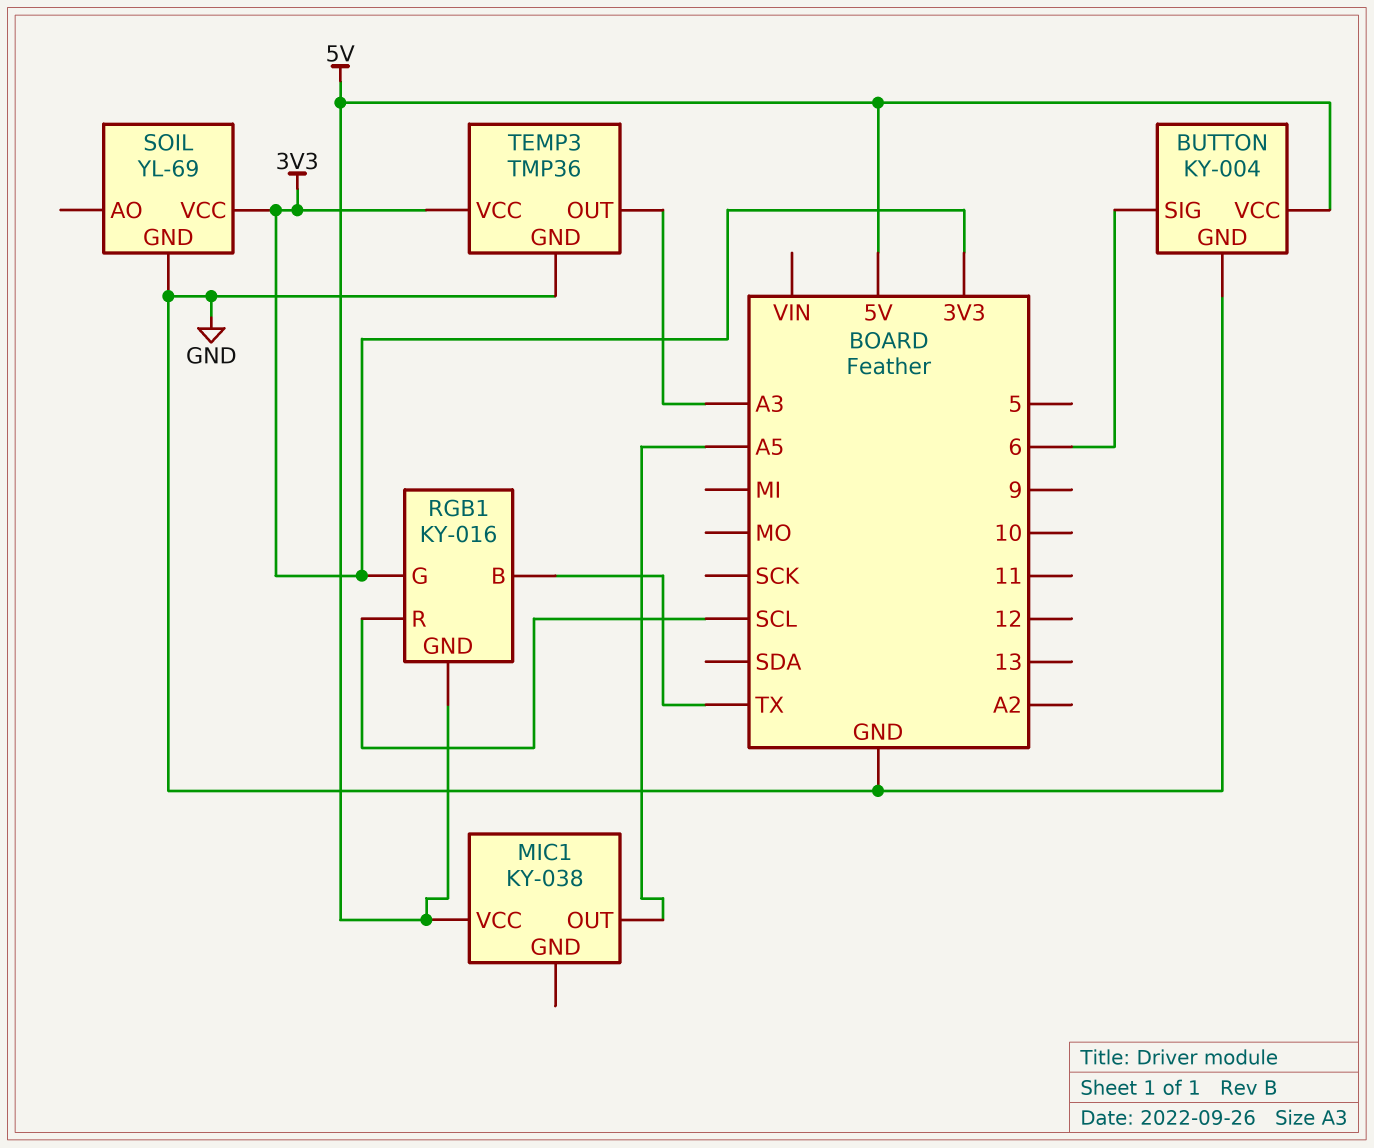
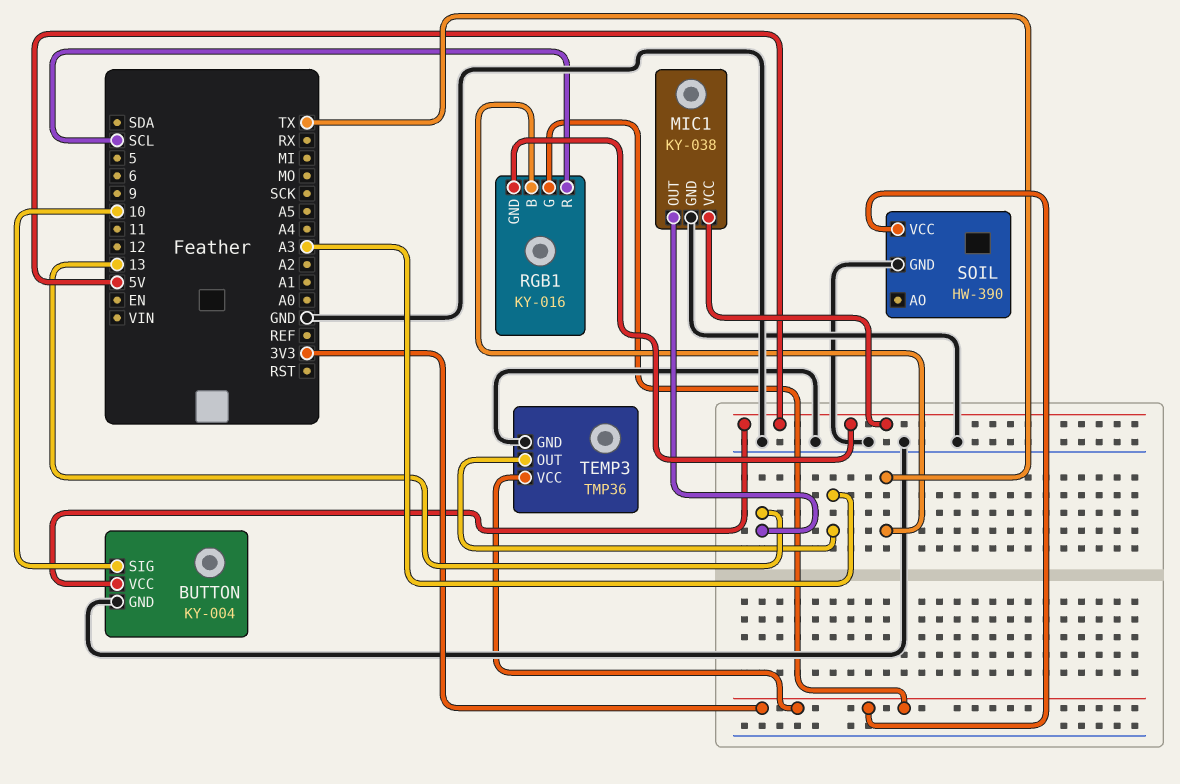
BUTTON pin SIG: 6 -> 10
MIC1 pin GND: none -> GND
MIC1 pin OUT: A5 -> 13
SOIL: YL-69 -> HW-390

